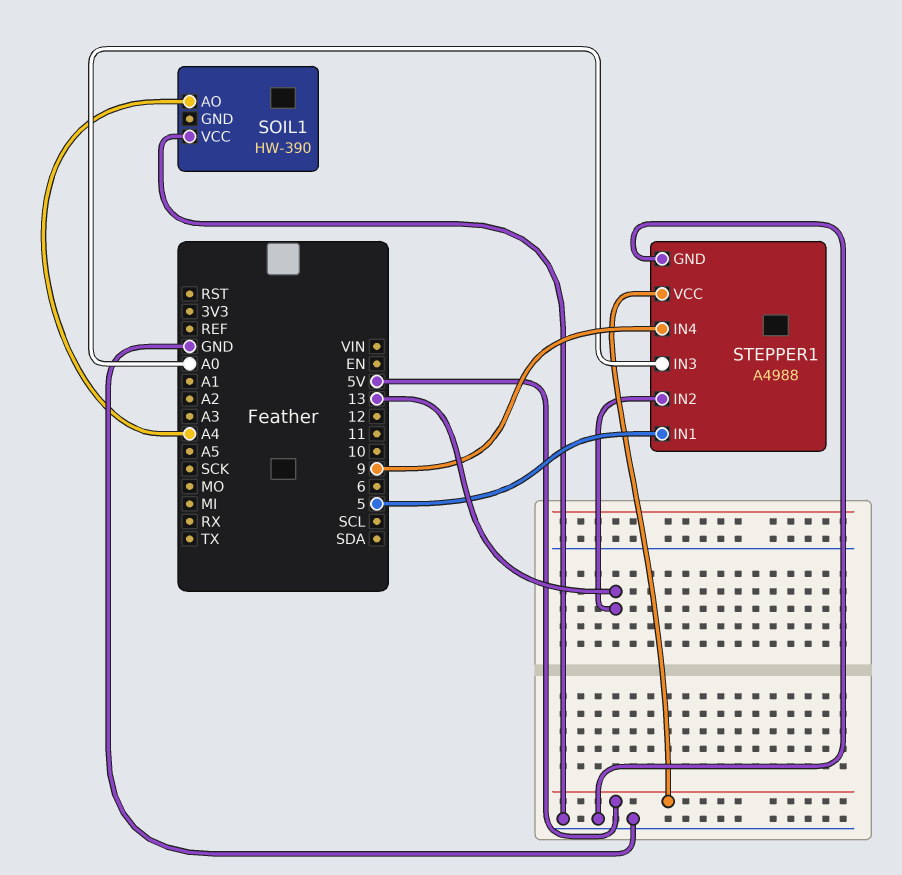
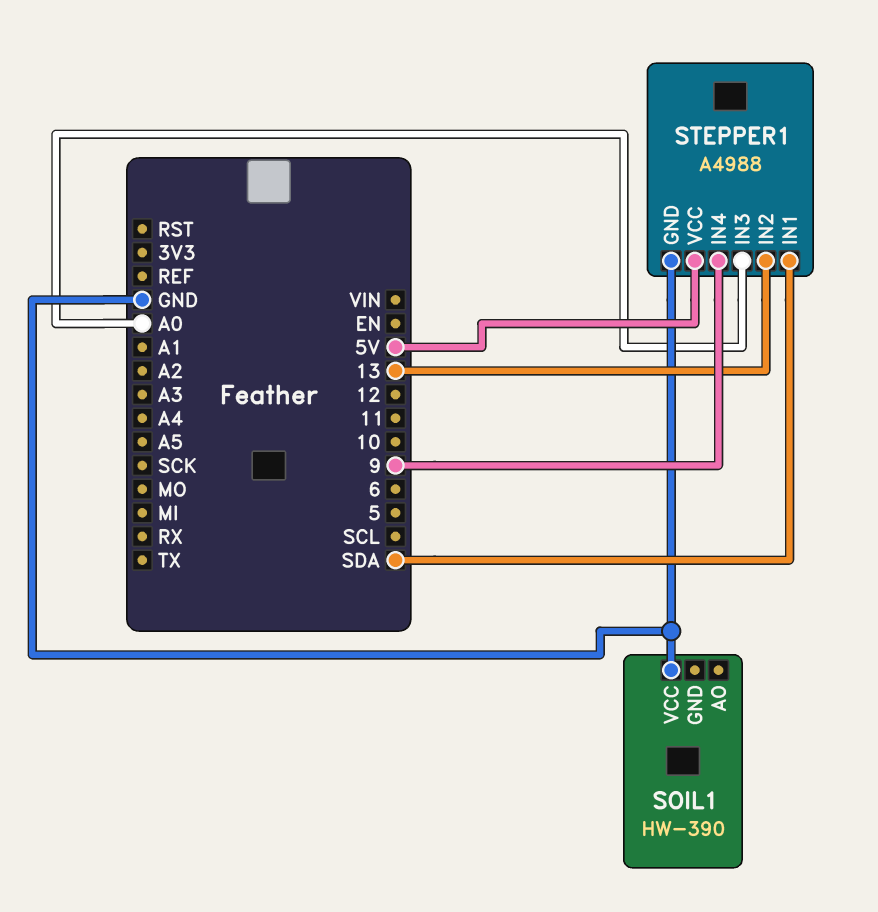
SOIL1 pin AO: A4 -> none
STEPPER1 pin IN1: 5 -> SDA

